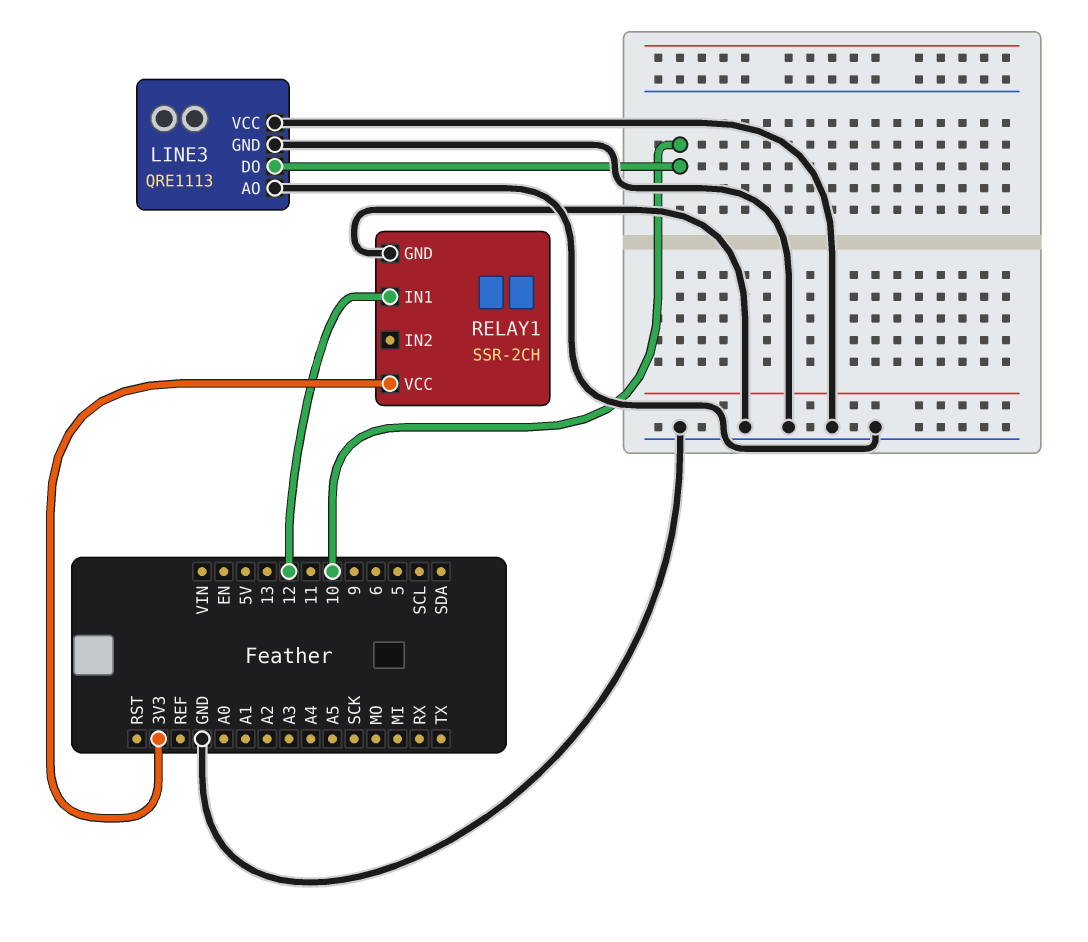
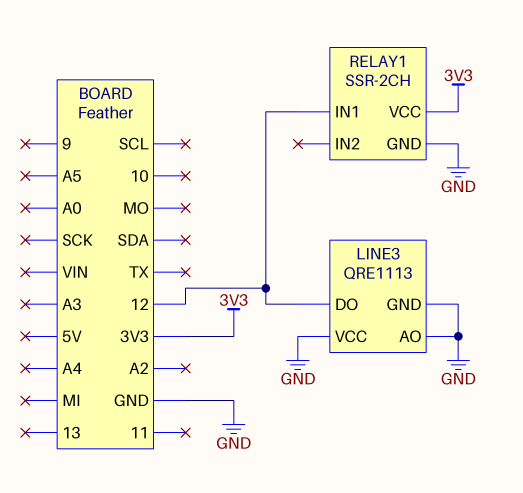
LINE3 pin DO: 10 -> 12

